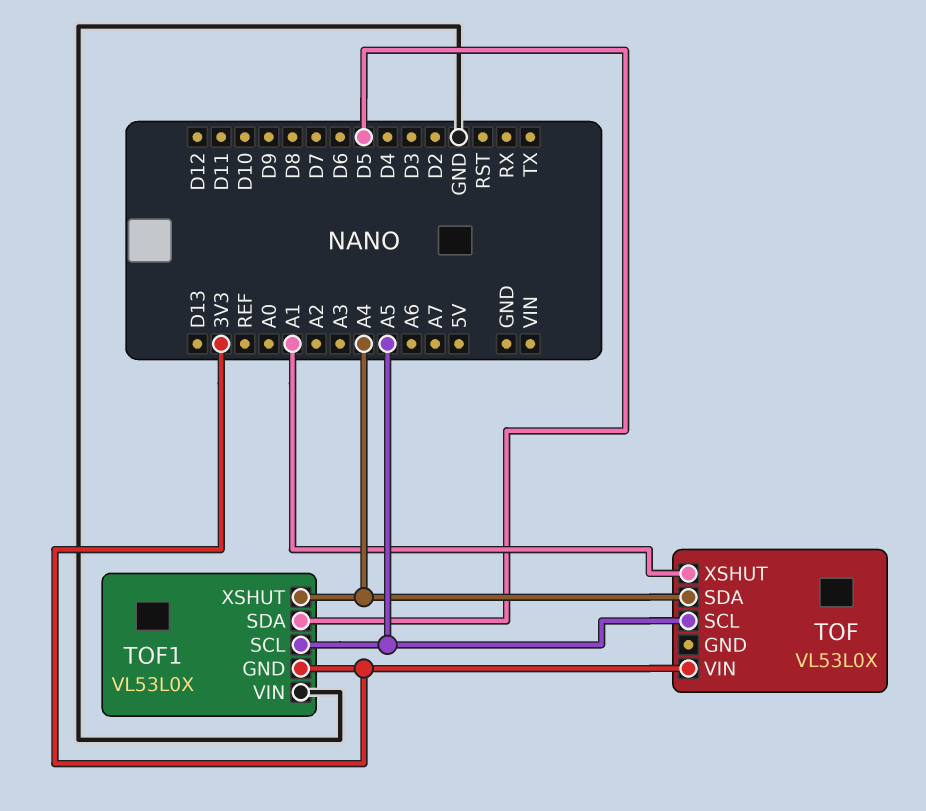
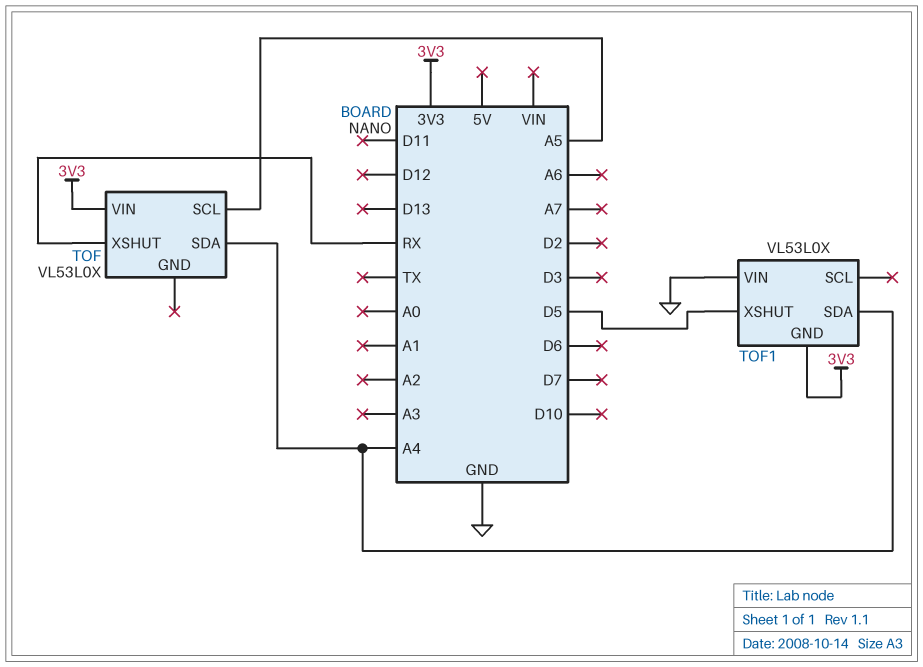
TOF pin XSHUT: A1 -> RX
TOF1 pin SCL: A5 -> none
TOF1 pin SDA: D5 -> A4
TOF1 pin XSHUT: A4 -> D5

